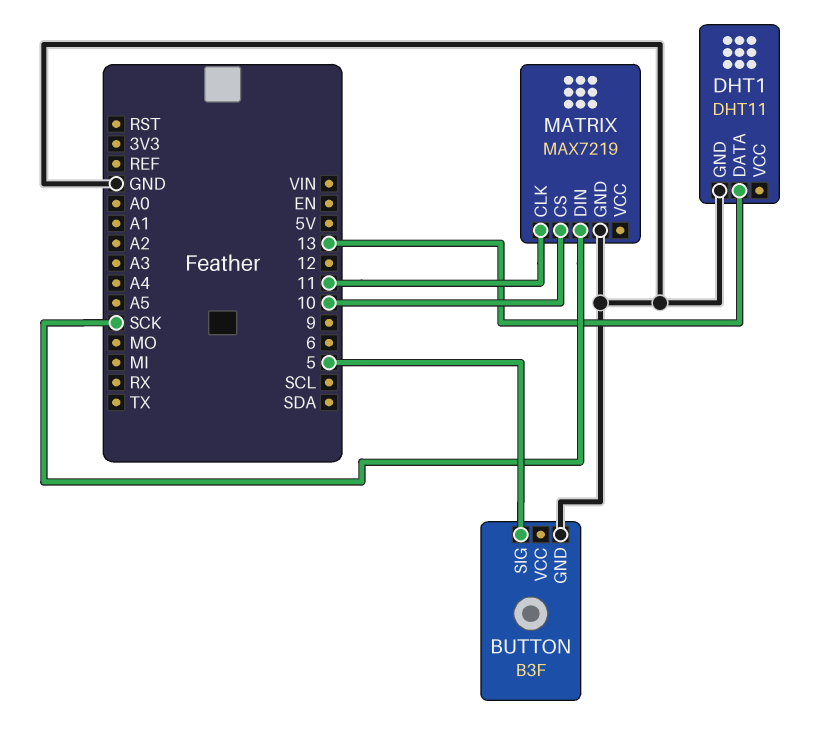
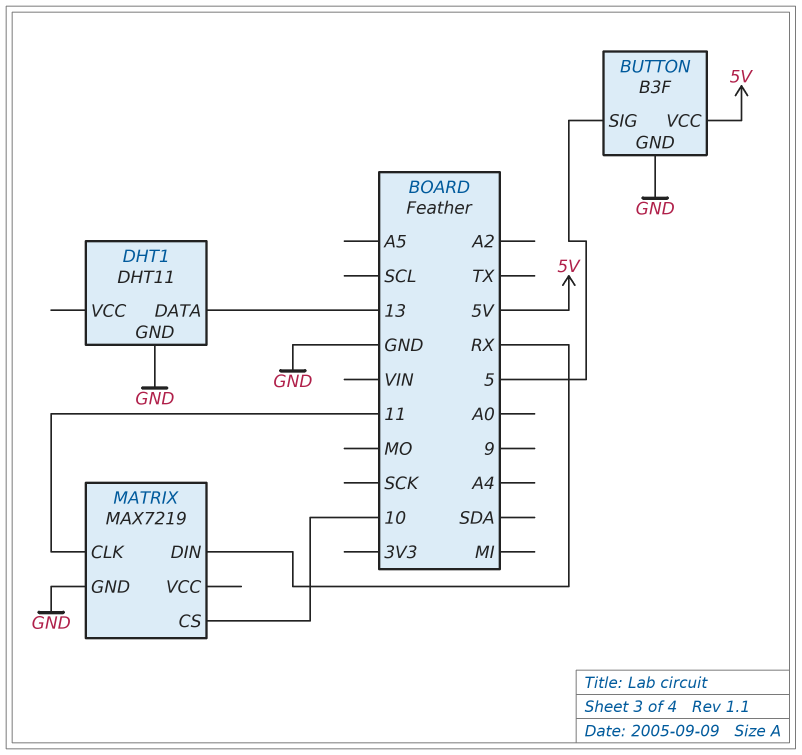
BUTTON pin VCC: none -> 5V
MATRIX pin DIN: SCK -> RX

